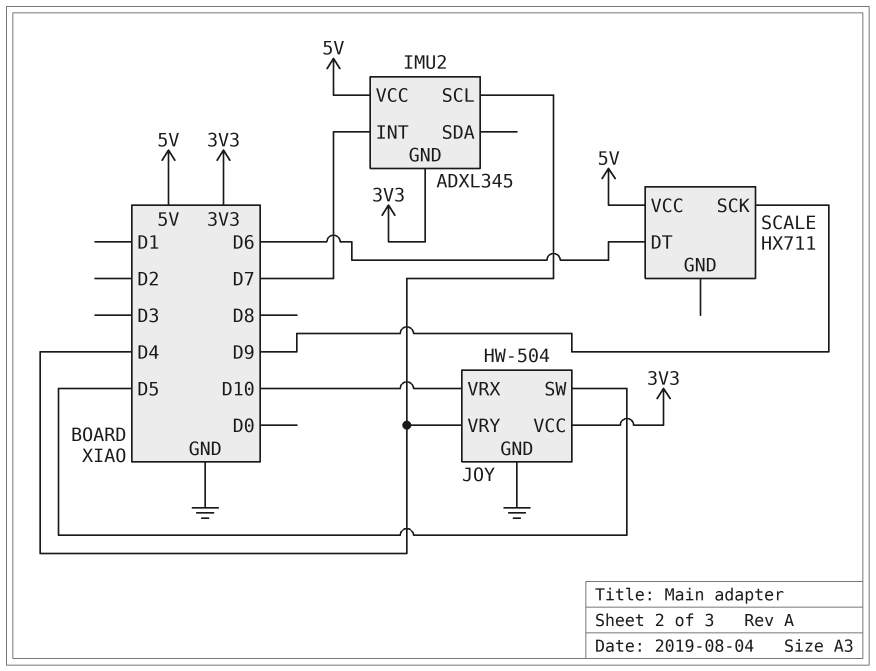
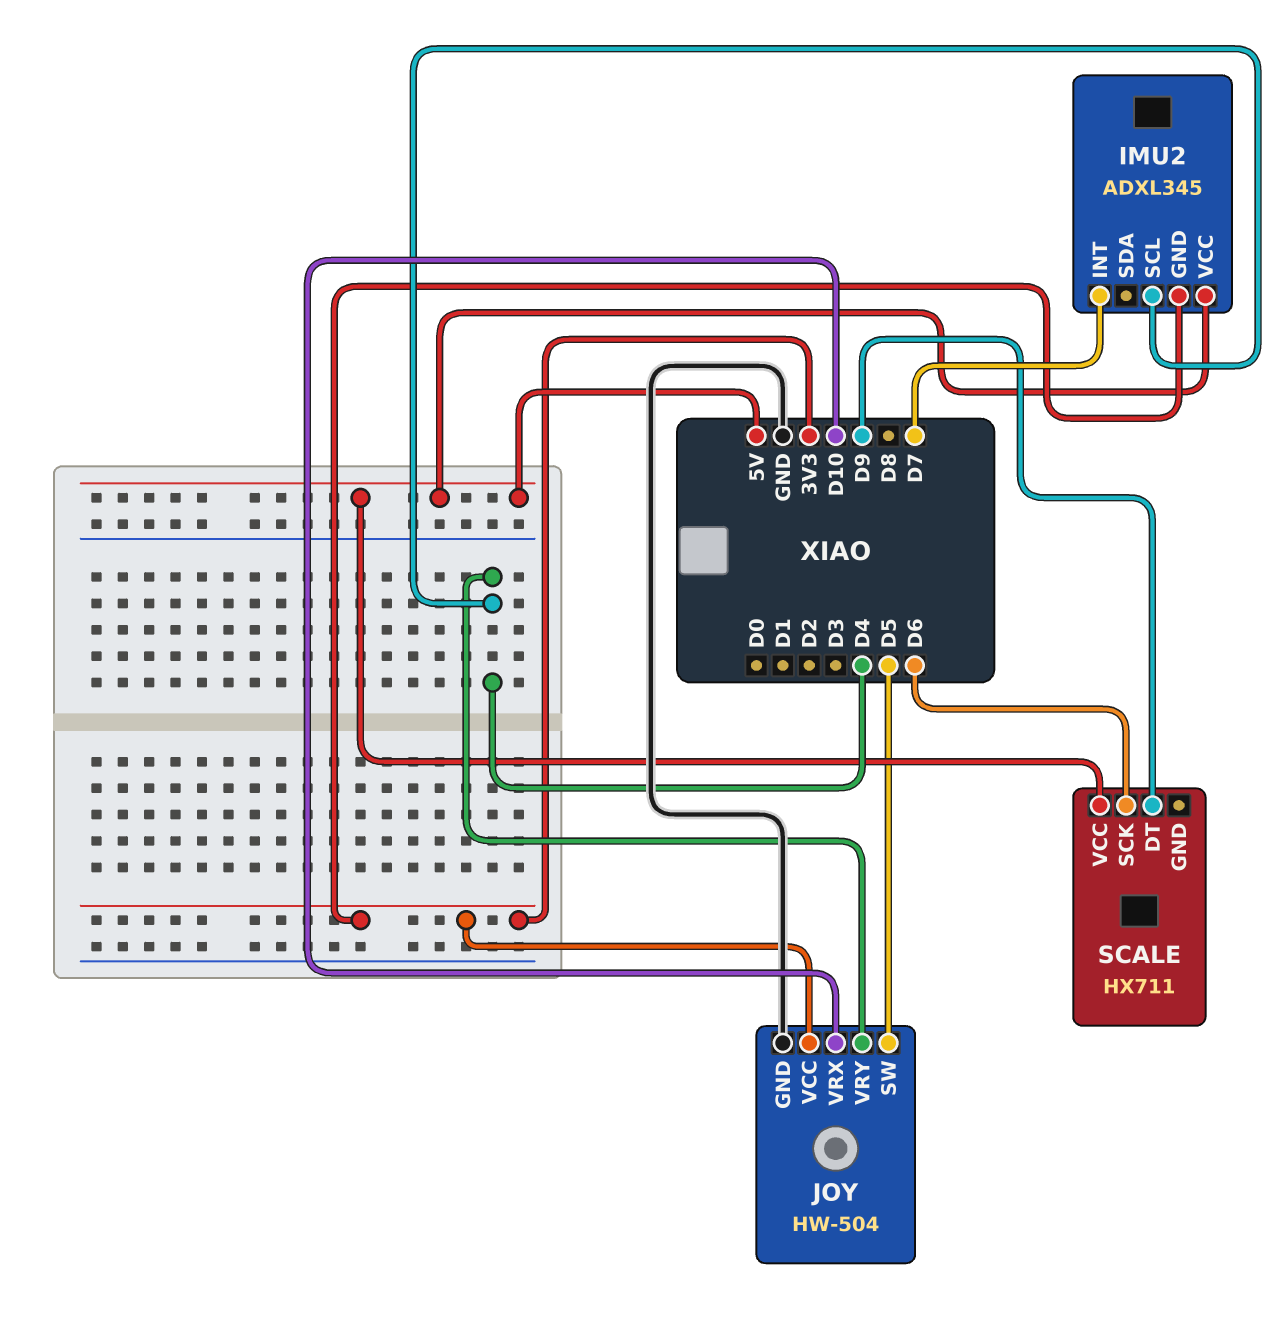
SCALE pin DT: D6 -> D9
SCALE pin SCK: D9 -> D6

